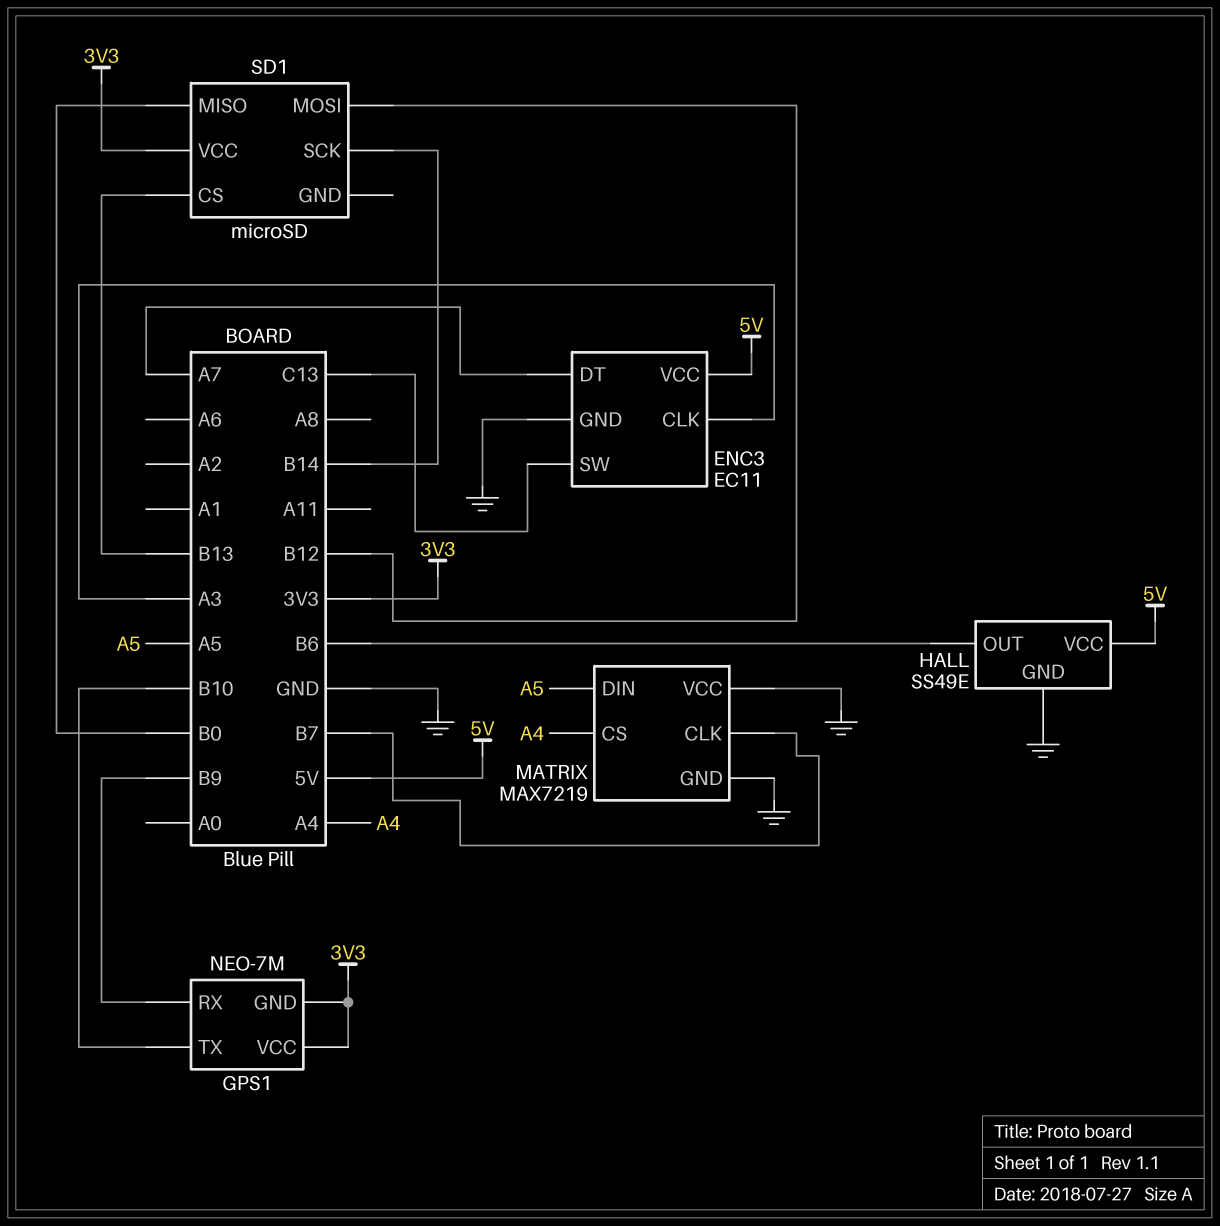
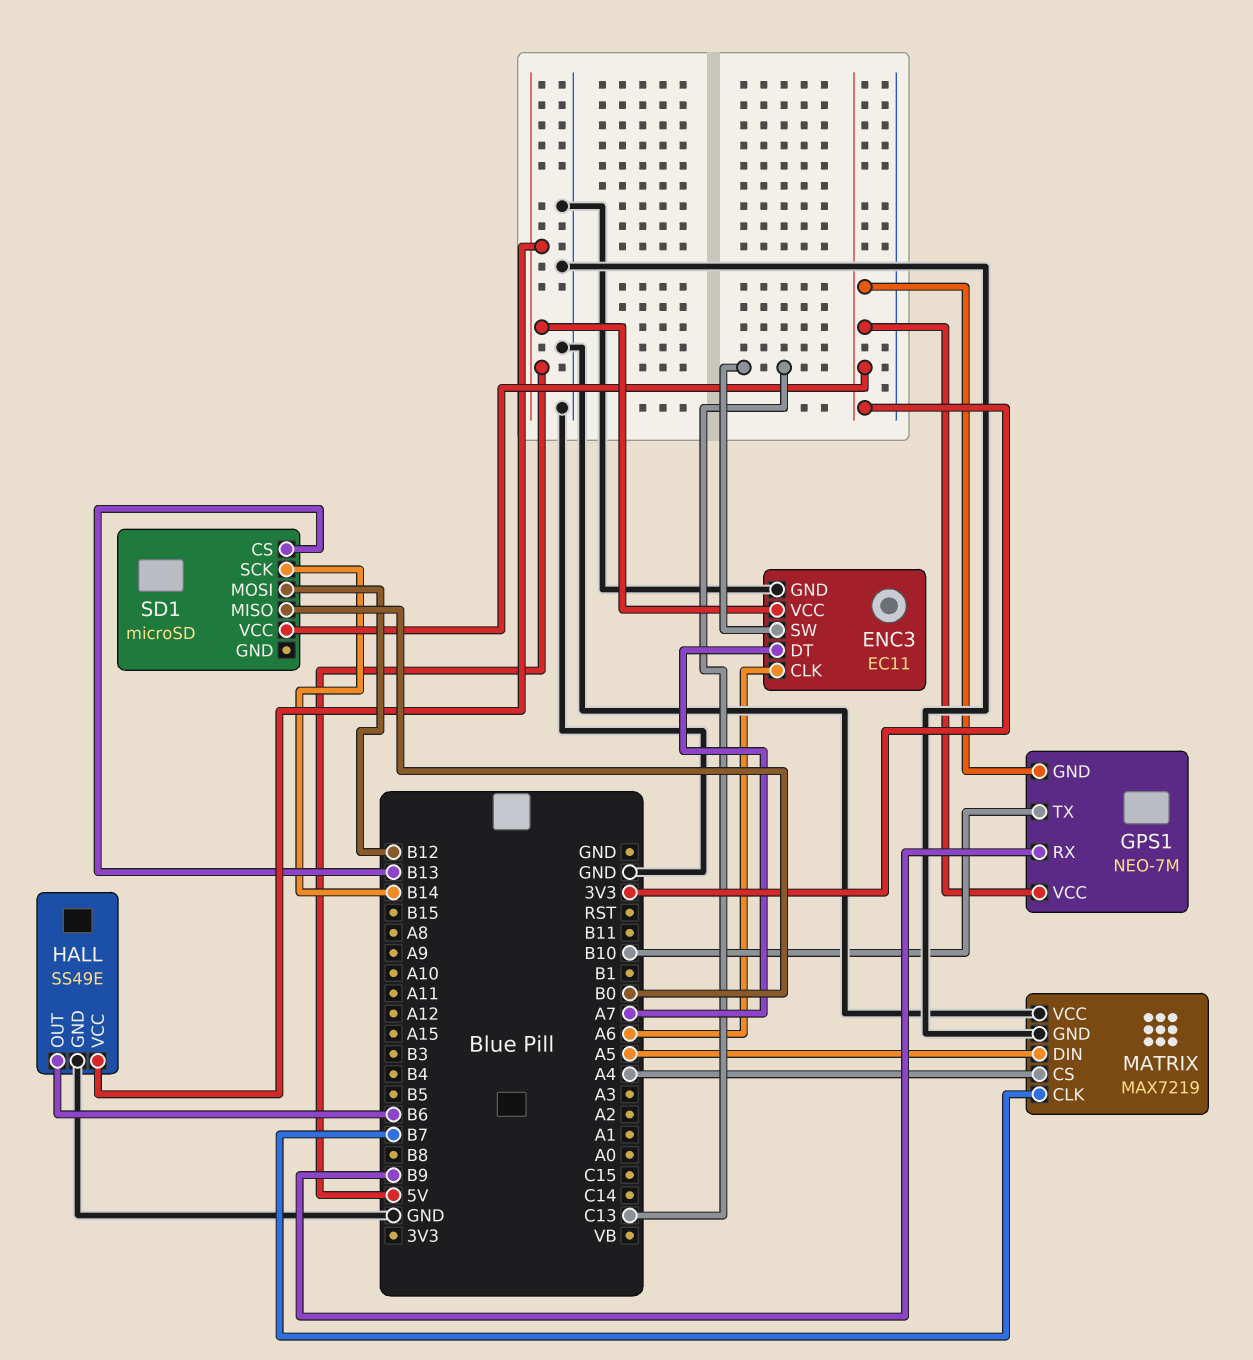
ENC3 pin CLK: A3 -> A6

